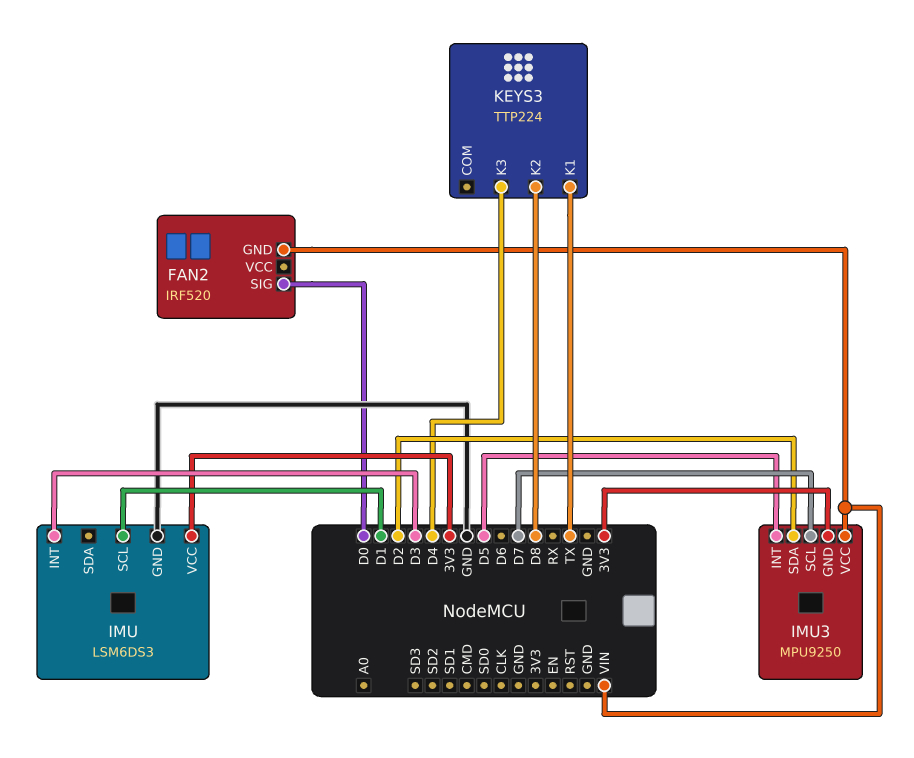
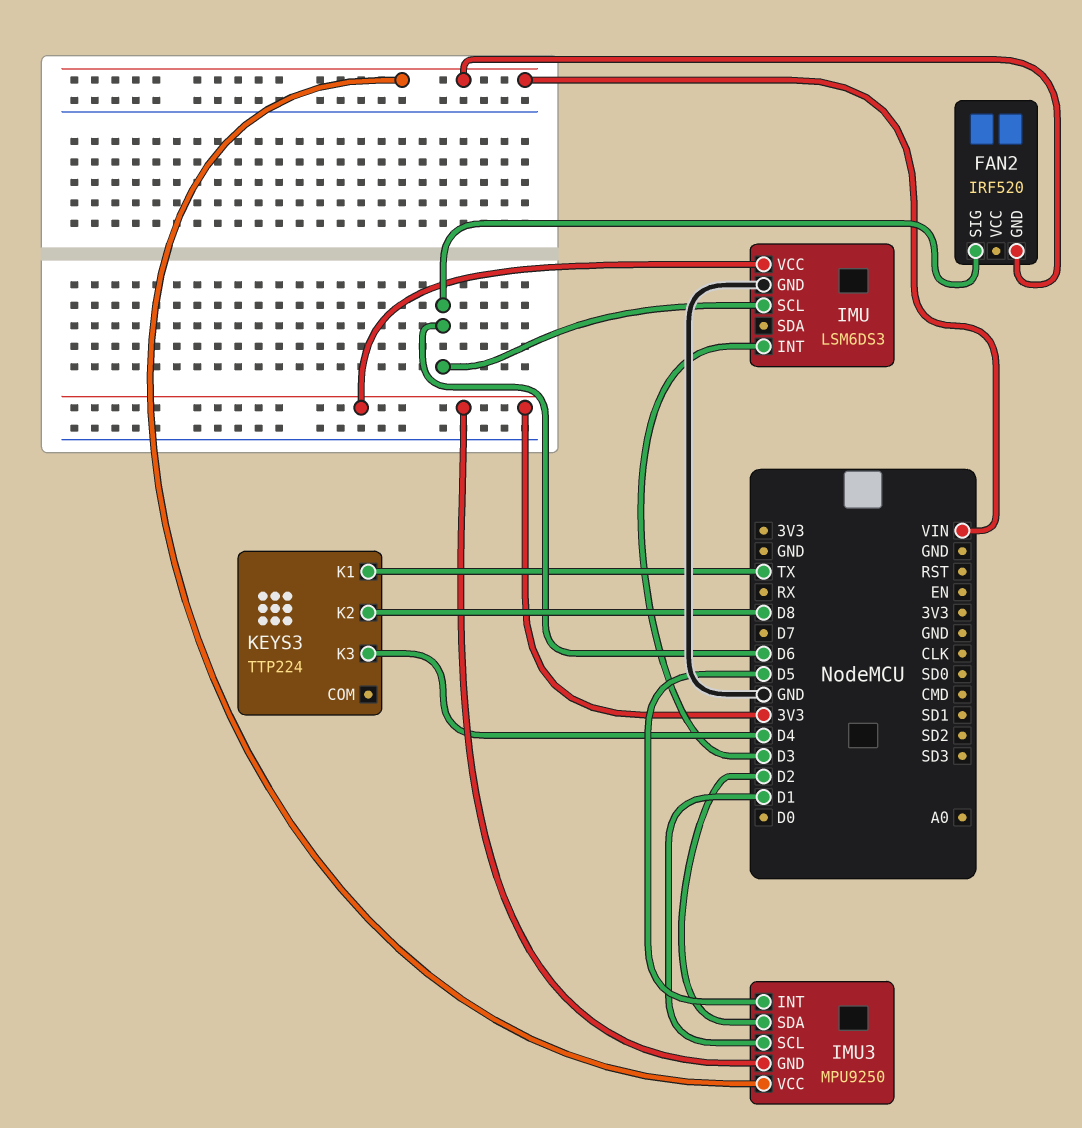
FAN2 pin SIG: D0 -> D6
IMU pin SCL: D1 -> D6
IMU3 pin SCL: D7 -> D1

